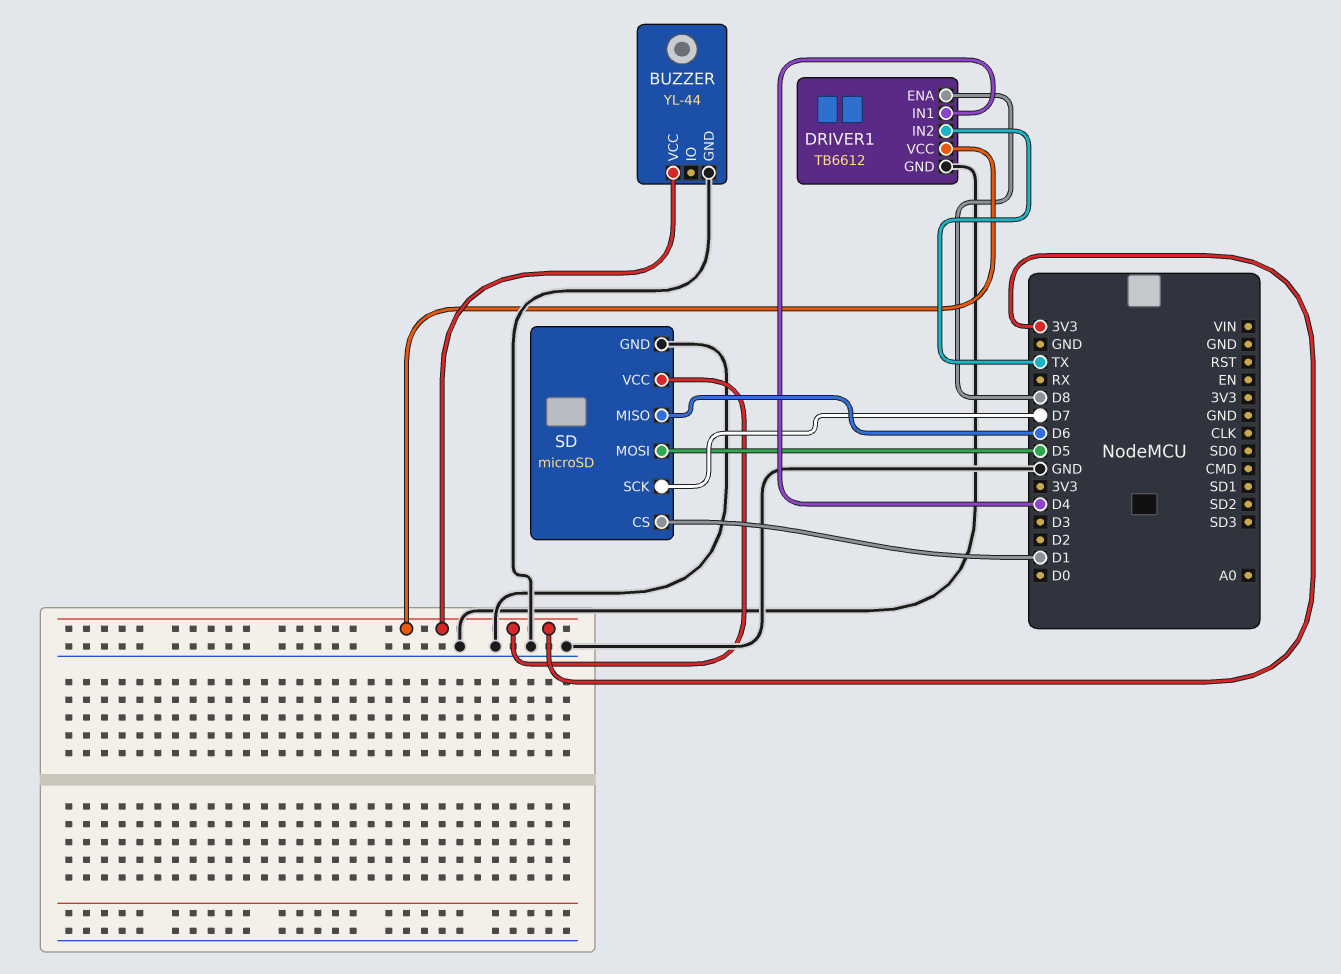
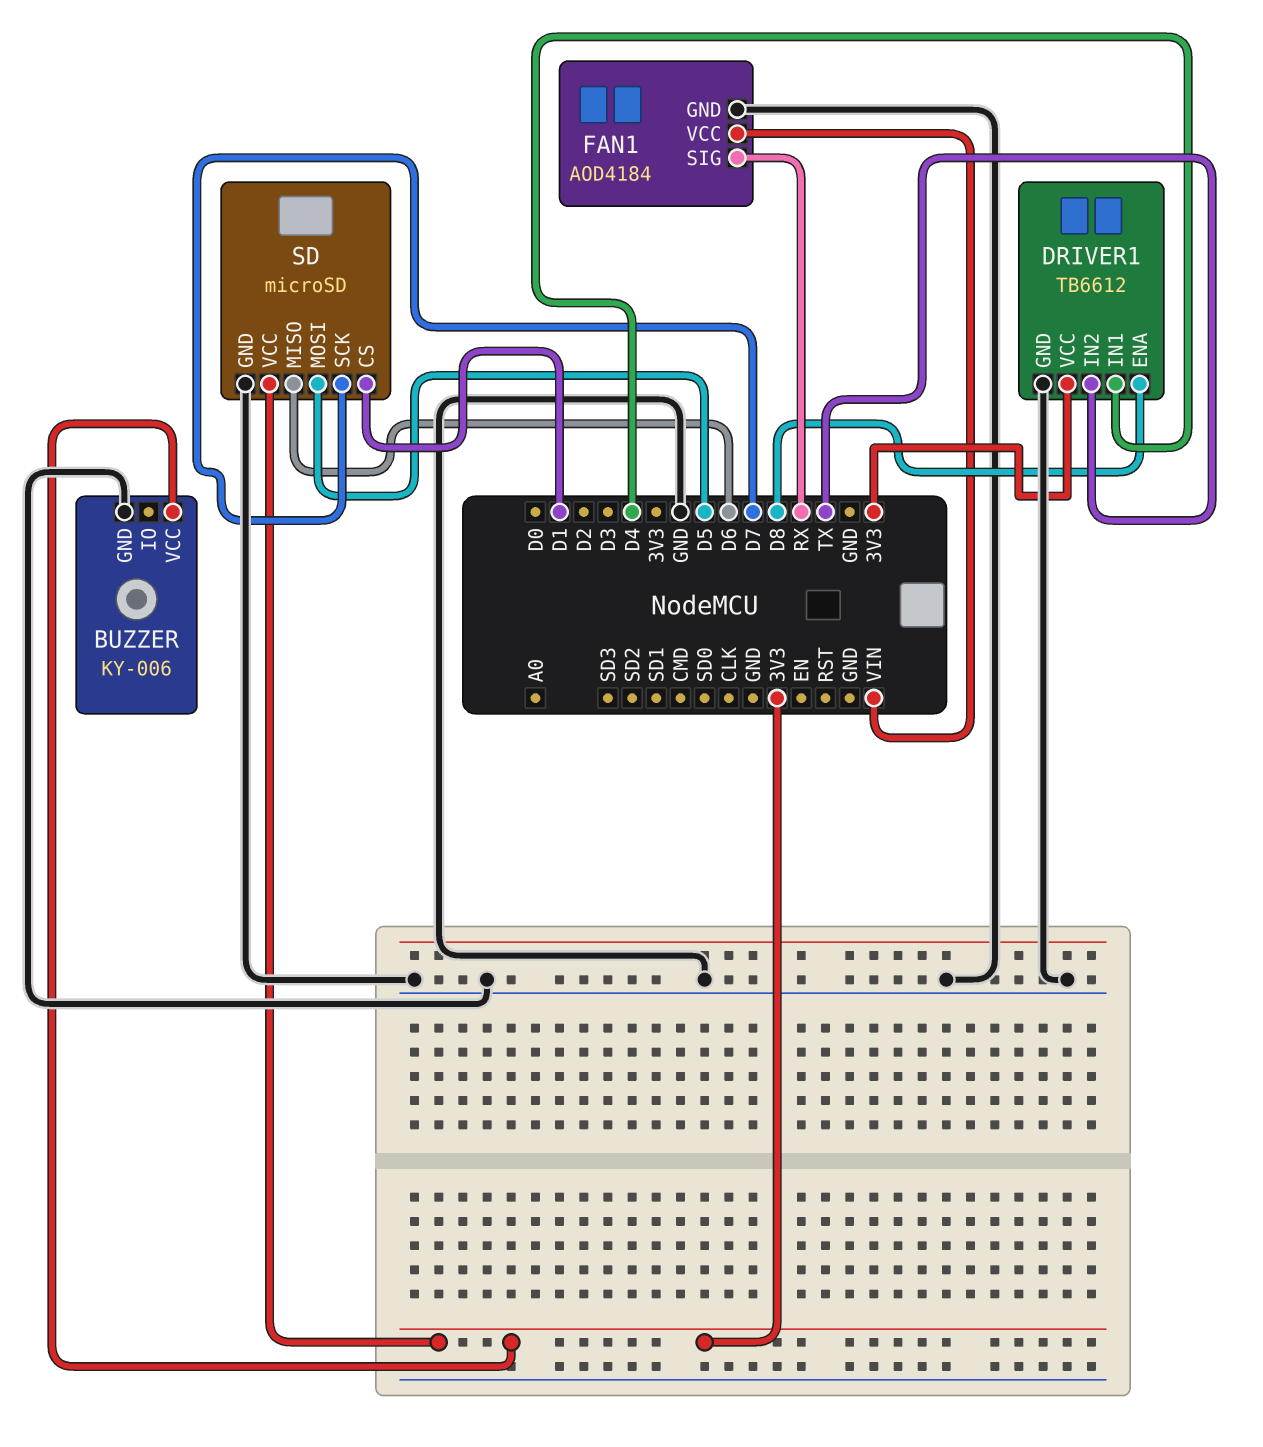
BUZZER: YL-44 -> KY-006
FAN1: none -> AOD4184
FAN1 pin GND: none -> GND
FAN1 pin SIG: none -> RX
FAN1 pin VCC: none -> VIN

